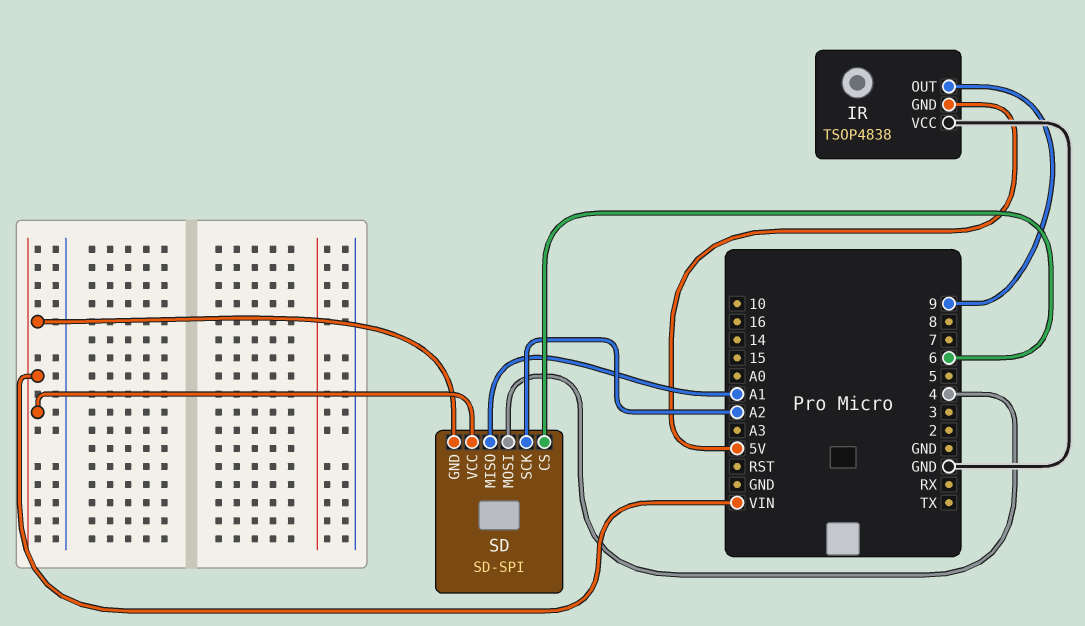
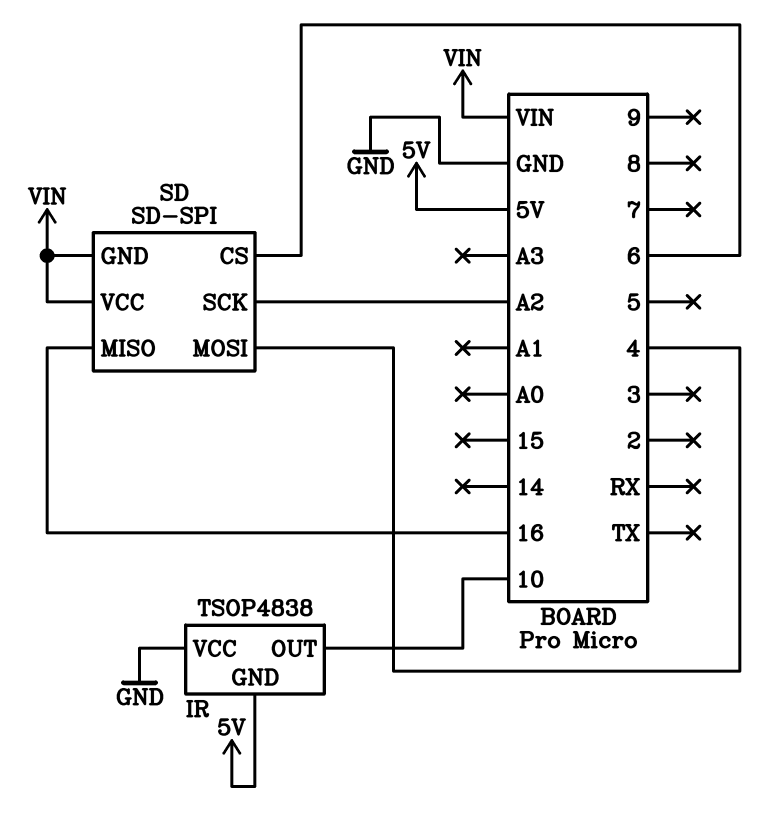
IR pin OUT: 9 -> 10
SD pin MISO: A1 -> 16

